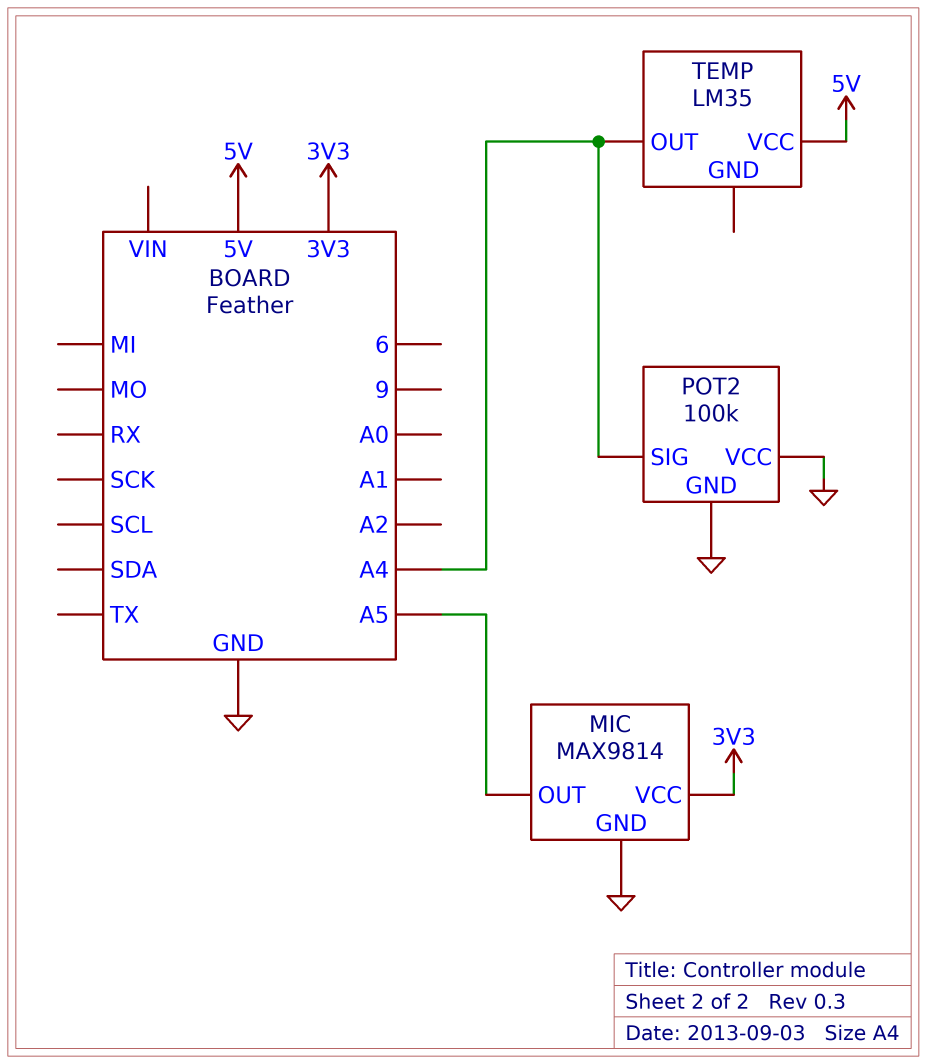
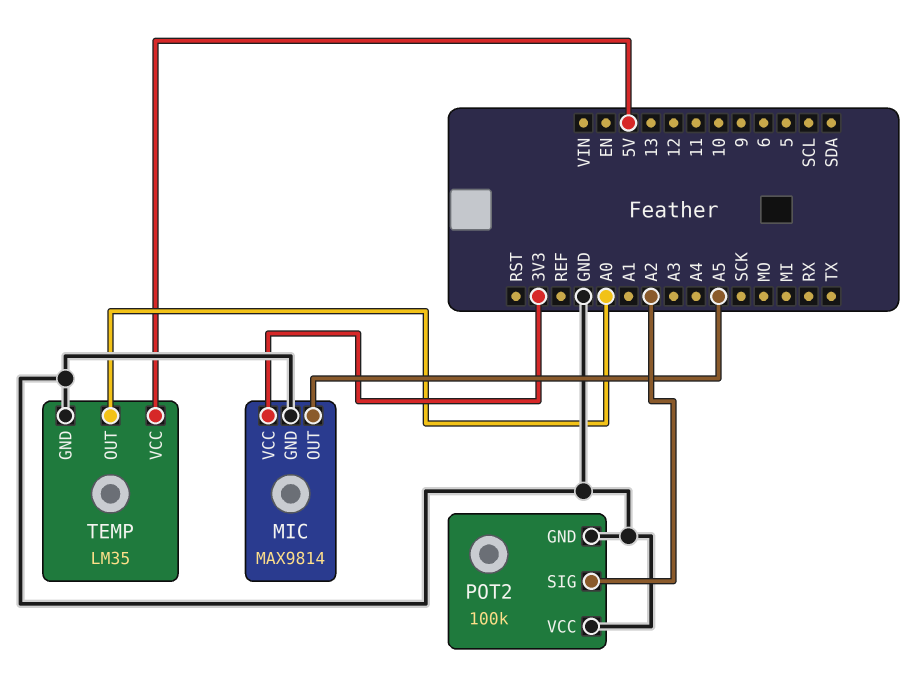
POT2 pin SIG: A4 -> A2
TEMP pin GND: none -> GND
TEMP pin OUT: A4 -> A0

